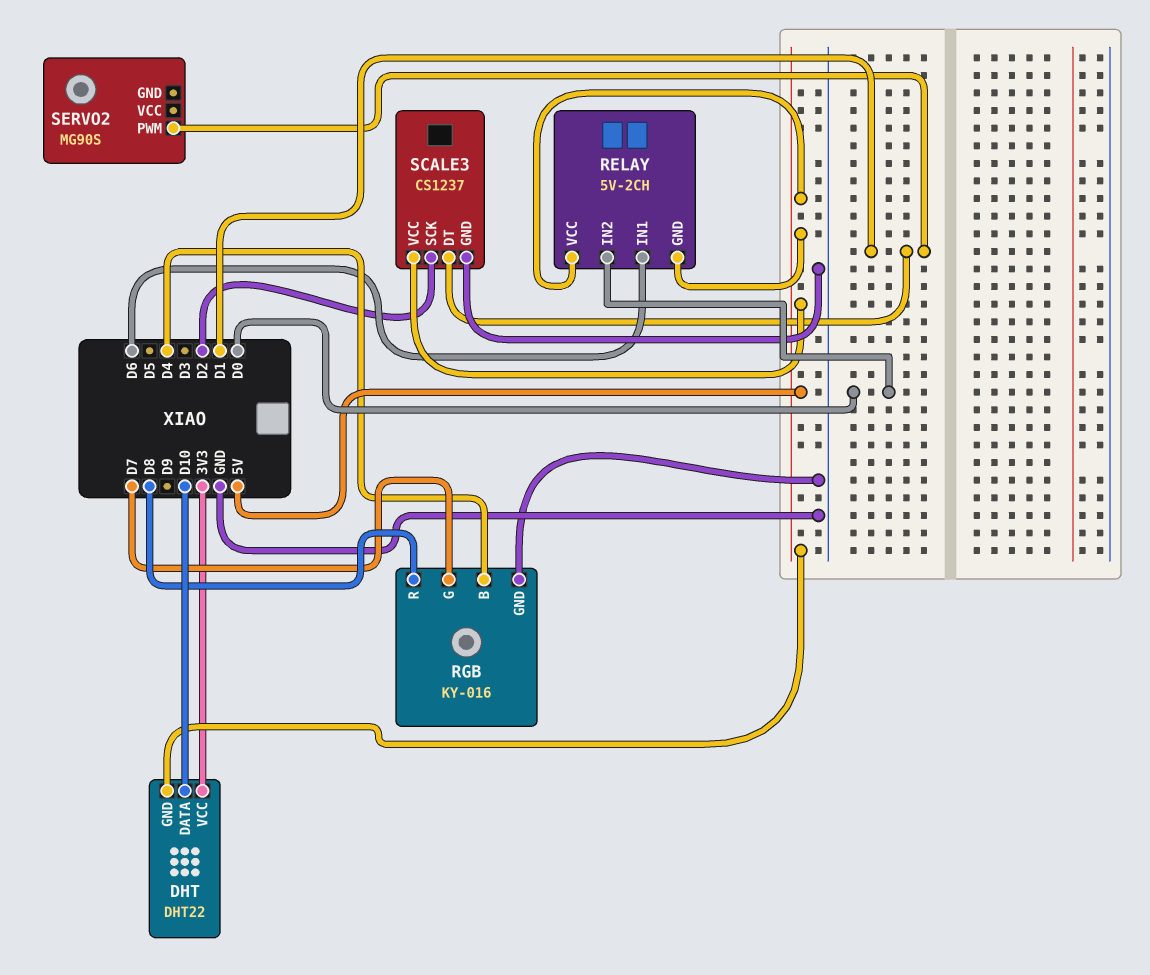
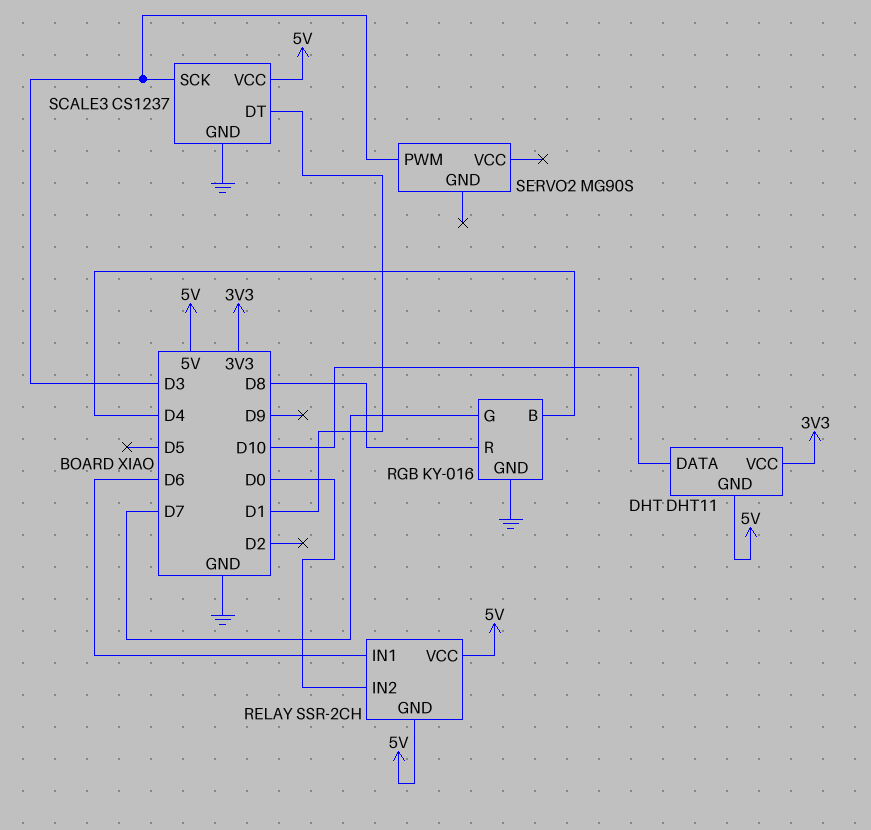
DHT: DHT22 -> DHT11
RELAY: 5V-2CH -> SSR-2CH
SCALE3 pin SCK: D2 -> D3
SERVO2 pin PWM: D1 -> D3

